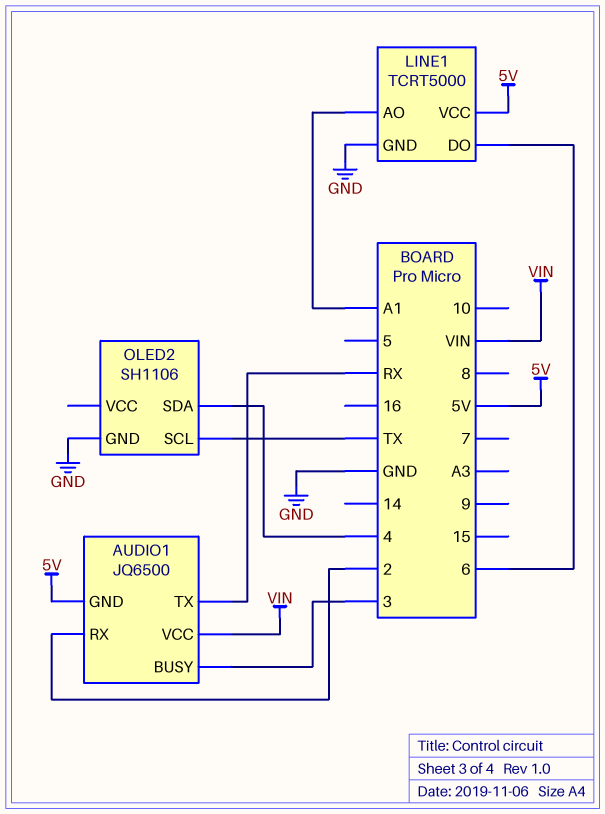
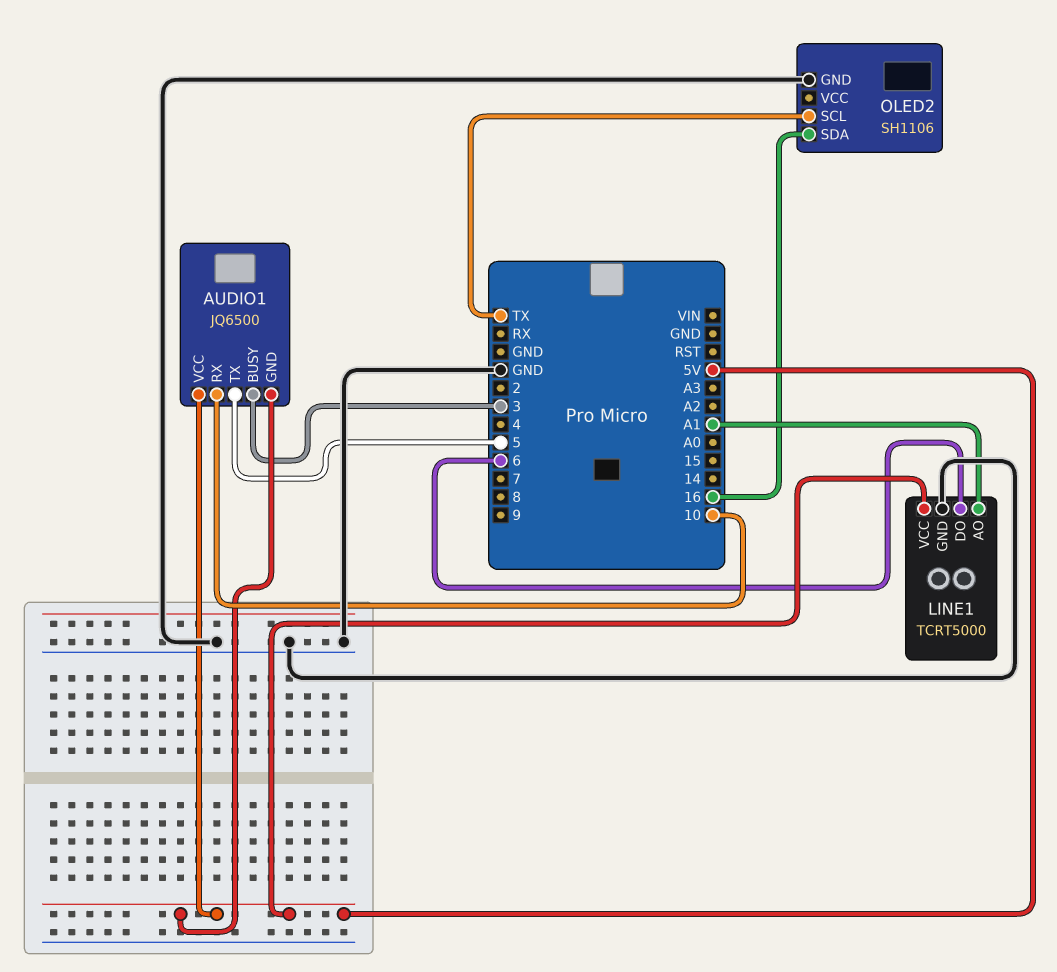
AUDIO1 pin RX: 2 -> 10
AUDIO1 pin TX: RX -> 5
AUDIO1 pin VCC: VIN -> 5V
OLED2 pin SDA: 4 -> 16

